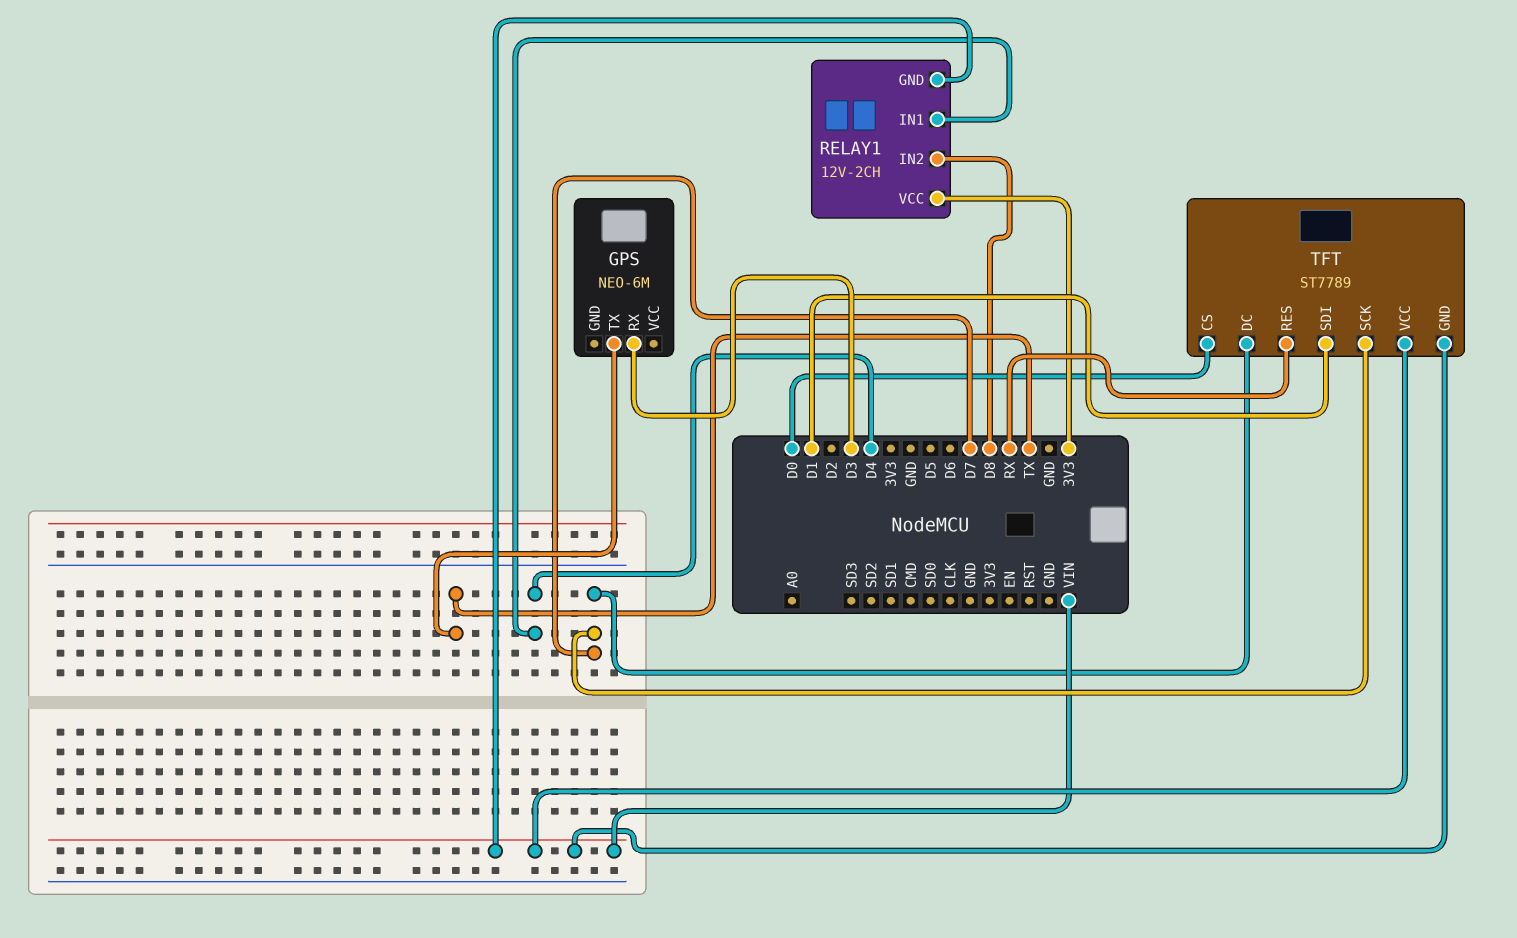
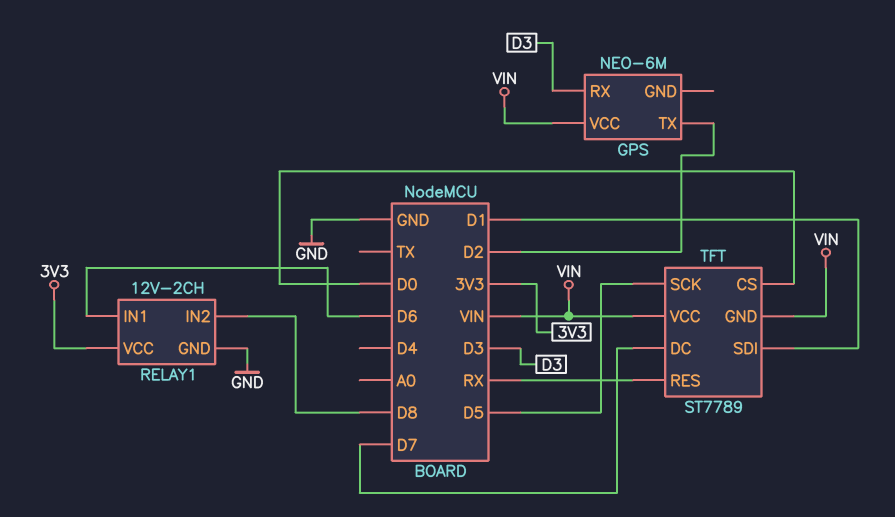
GPS pin TX: TX -> D2
GPS pin VCC: none -> VIN
RELAY1 pin GND: VIN -> GND
RELAY1 pin IN1: D4 -> D6
TFT pin SCK: D7 -> D5

